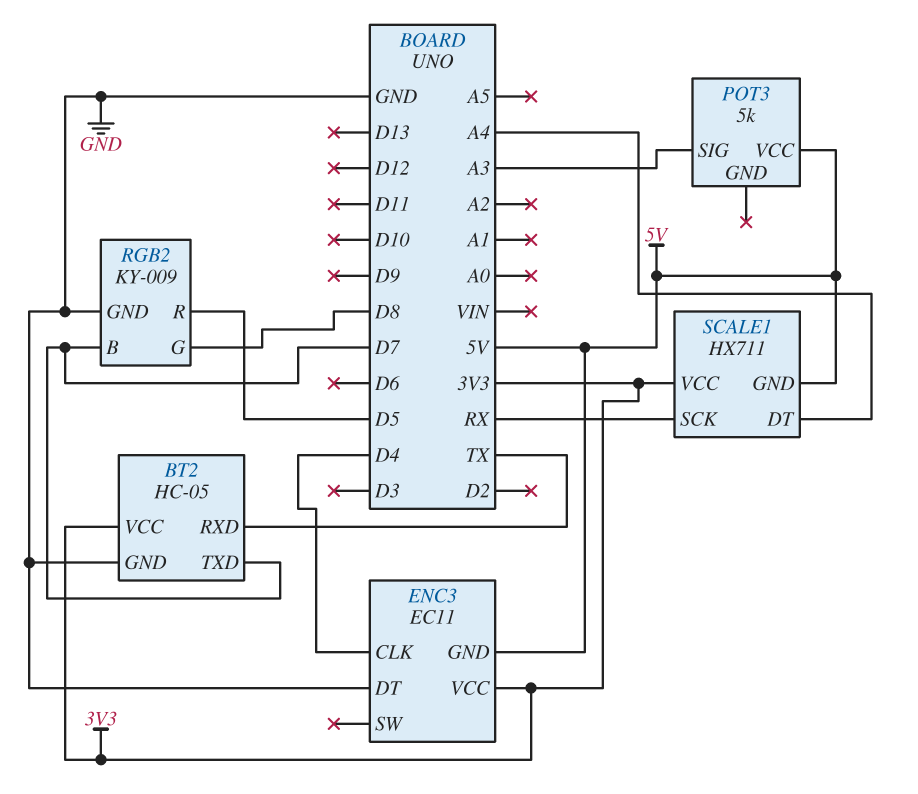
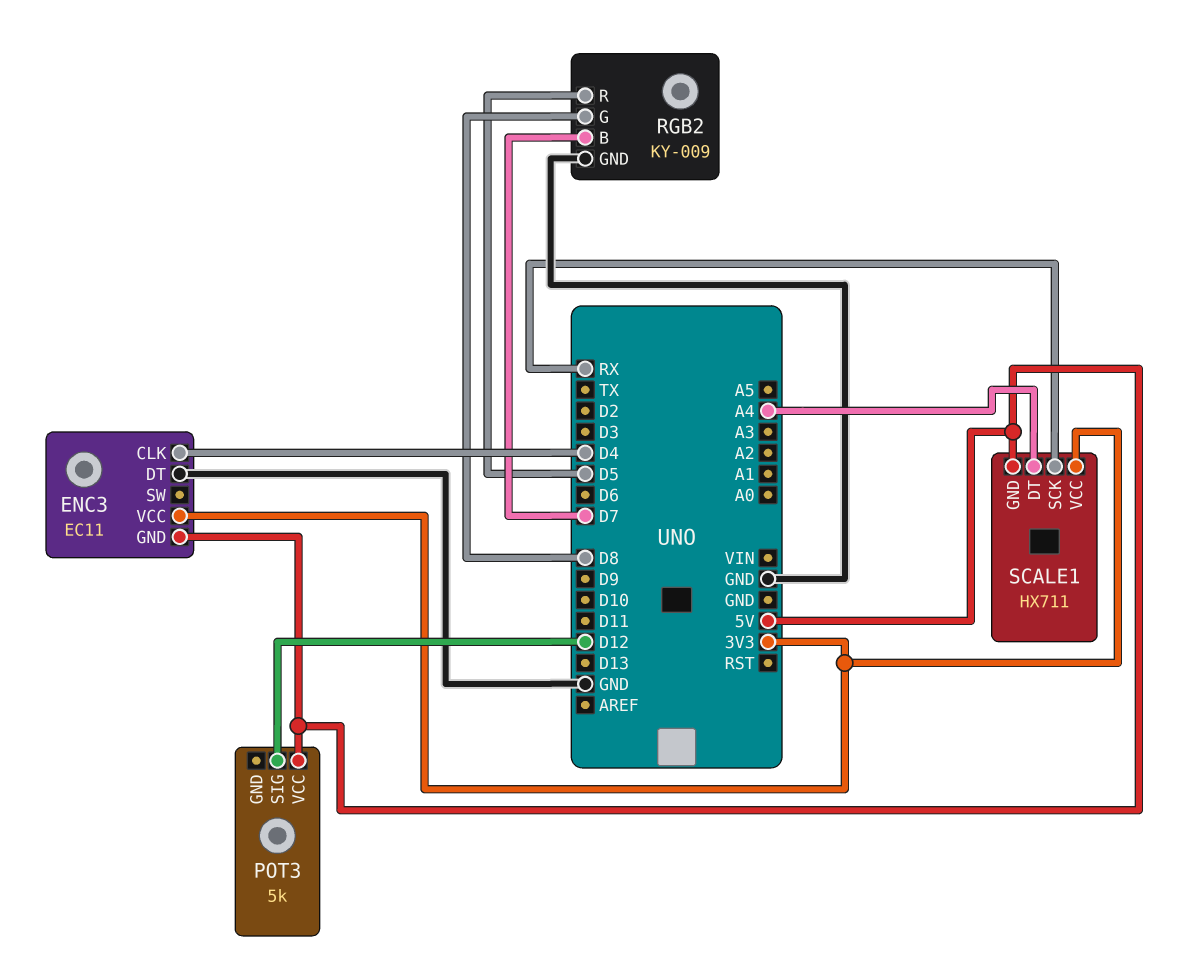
BT2: HC-05 -> none
BT2 pin GND: GND -> none
BT2 pin RXD: TX -> none
BT2 pin TXD: D7 -> none
BT2 pin VCC: 3V3 -> none
POT3 pin SIG: A3 -> D12

